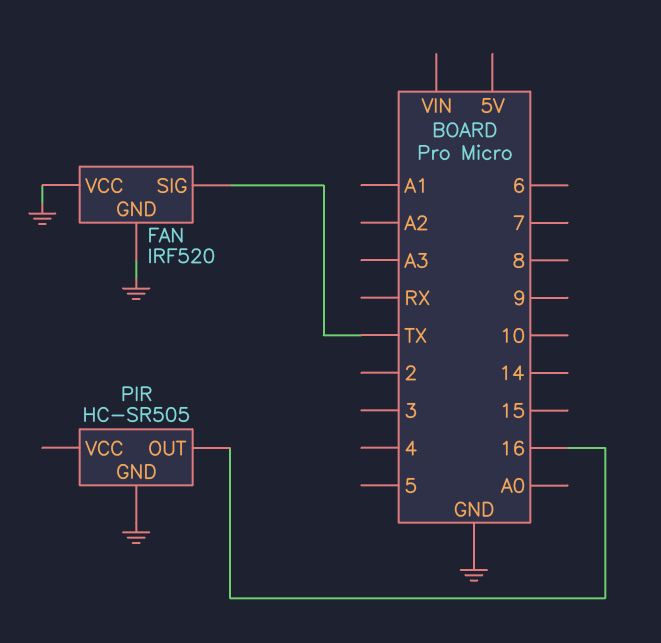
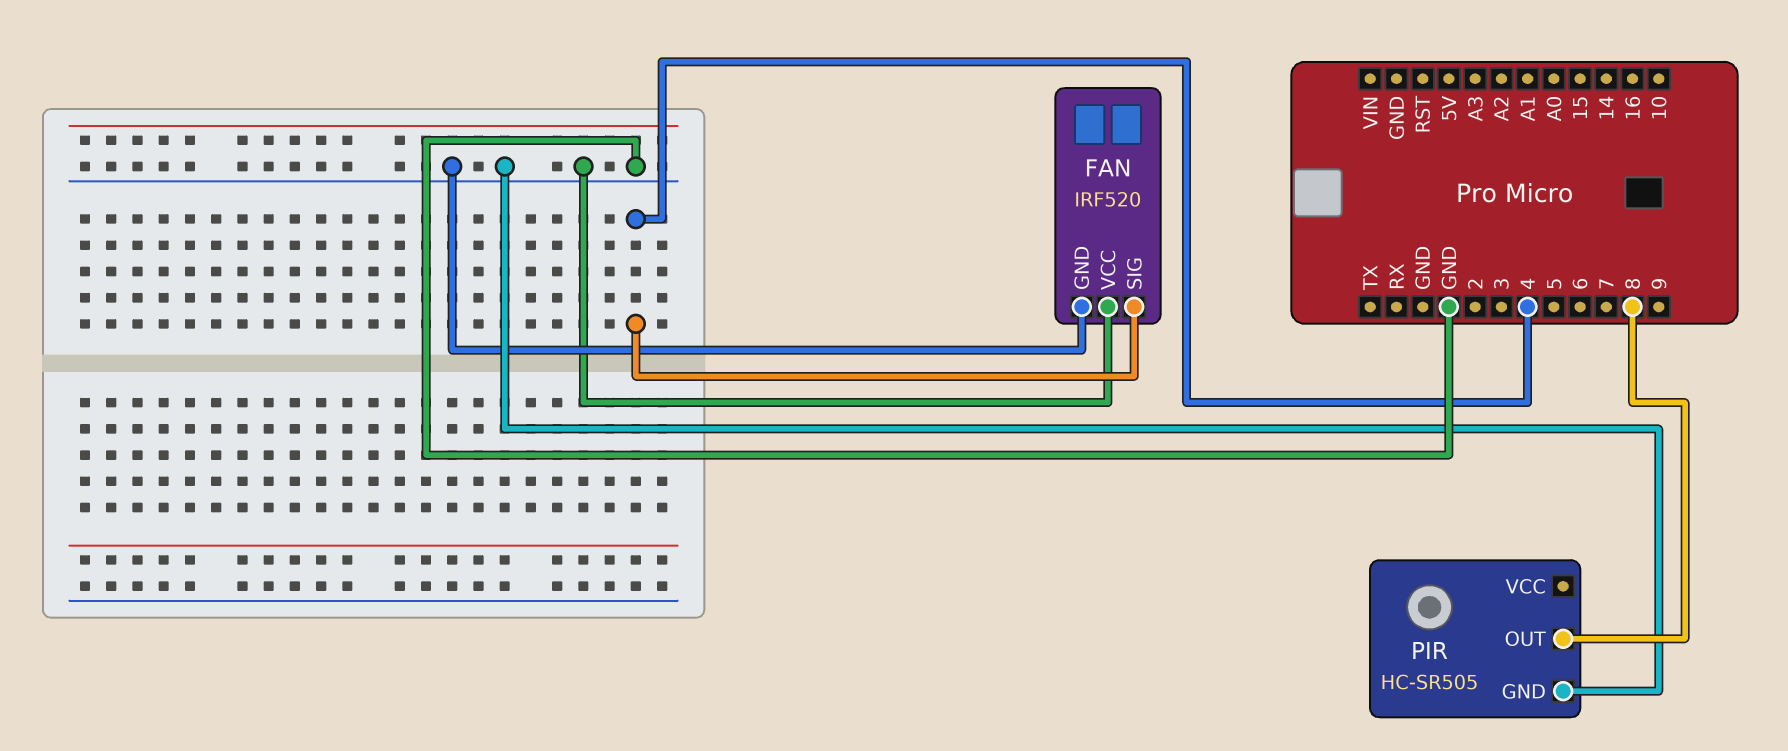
FAN pin SIG: TX -> 4
PIR pin OUT: 16 -> 8

